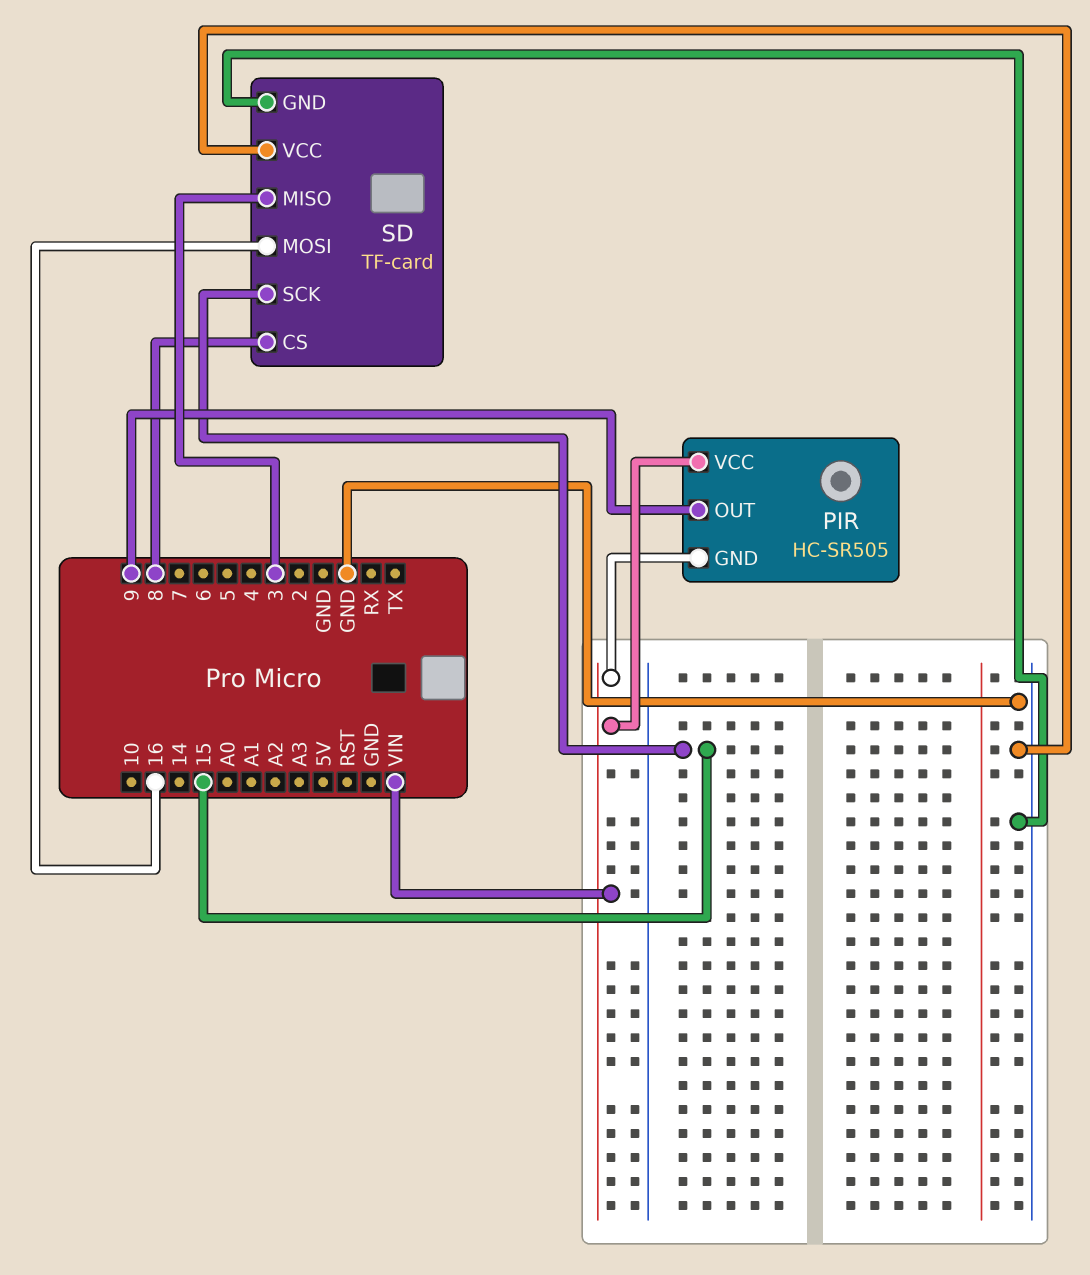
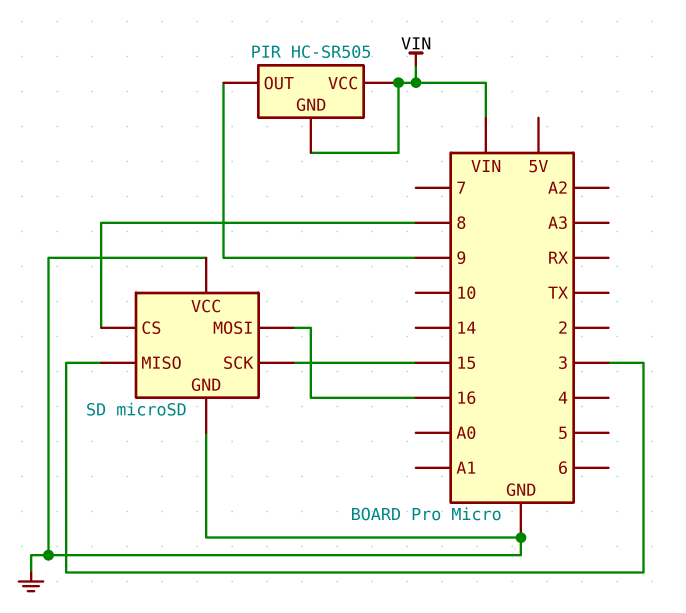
SD: TF-card -> microSD

